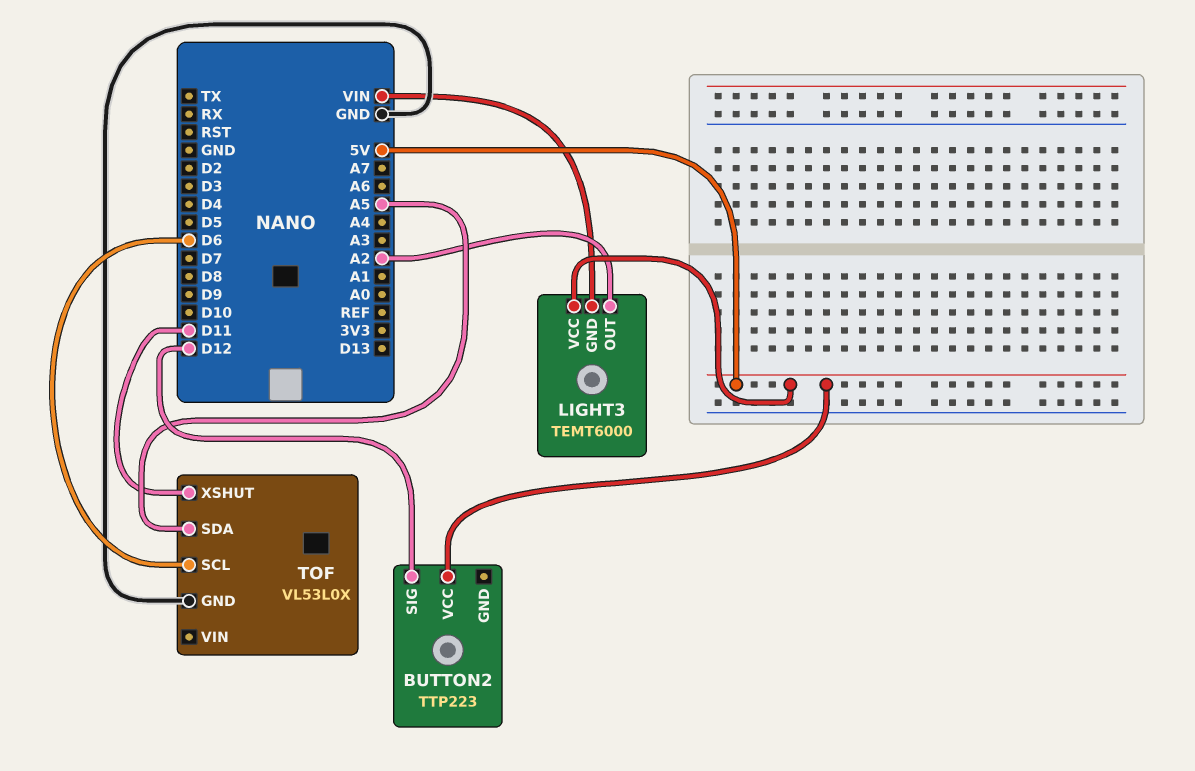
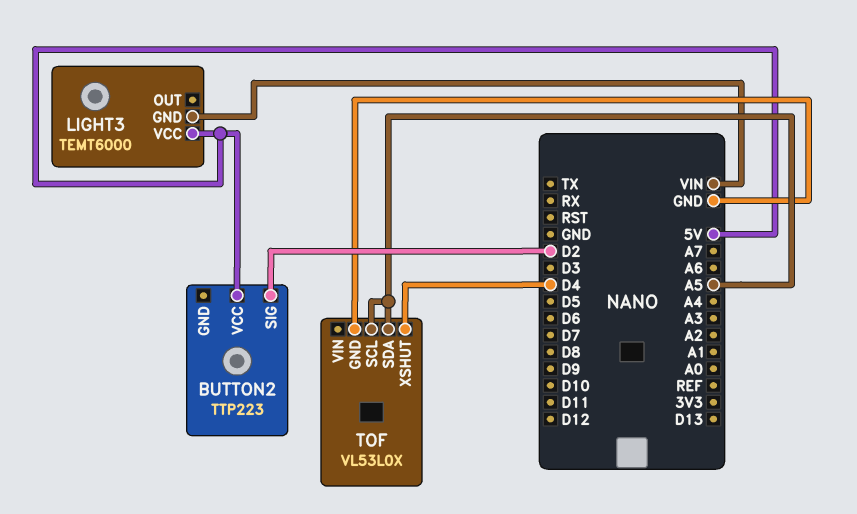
BUTTON2 pin SIG: D12 -> D2
LIGHT3 pin OUT: A2 -> none
TOF pin SCL: D6 -> A5
TOF pin XSHUT: D11 -> D4

